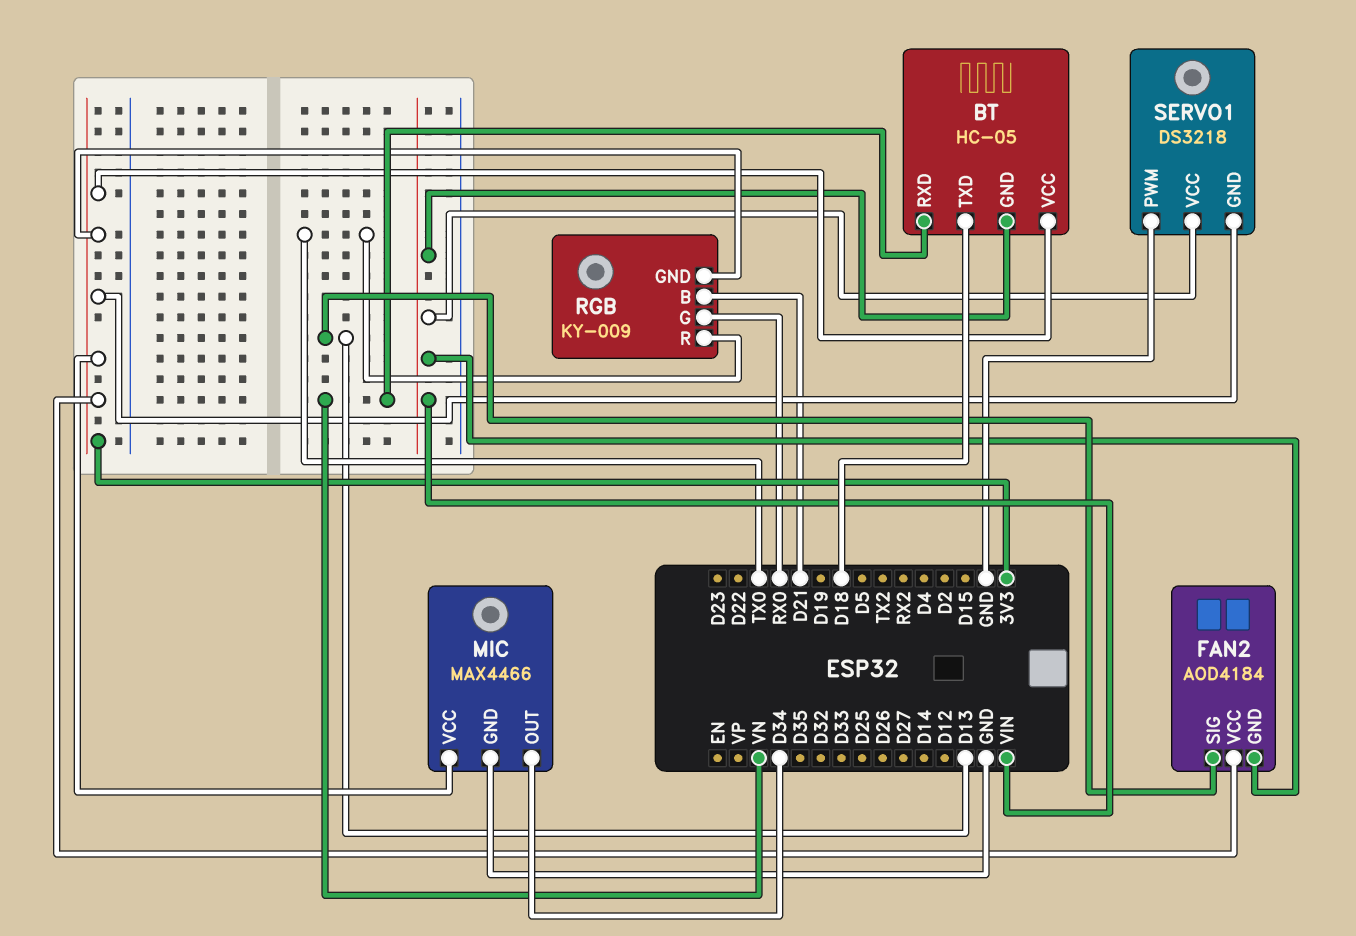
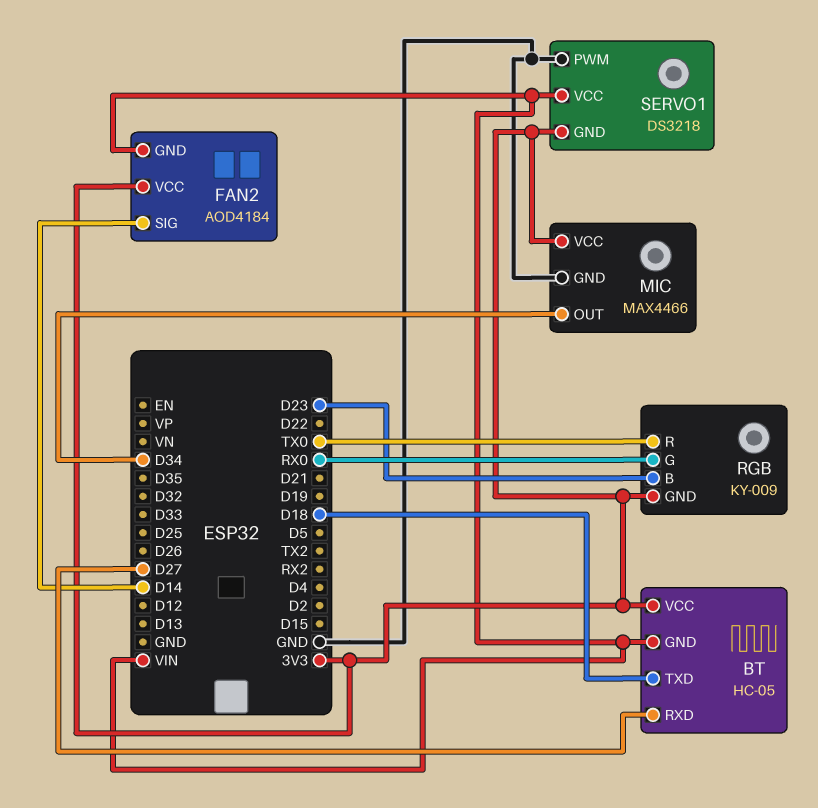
BT pin RXD: VN -> D27
FAN2 pin SIG: D13 -> D14
RGB pin B: D21 -> D23

